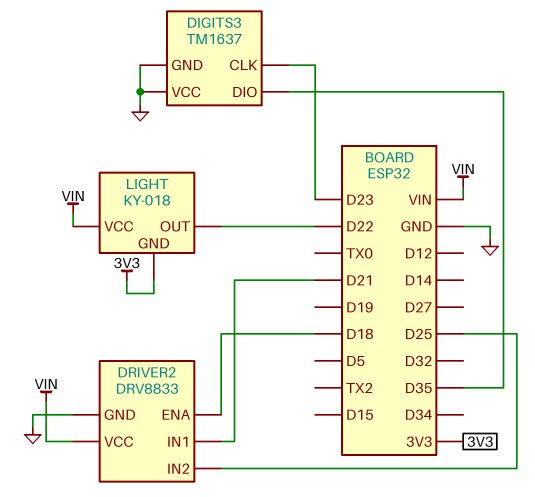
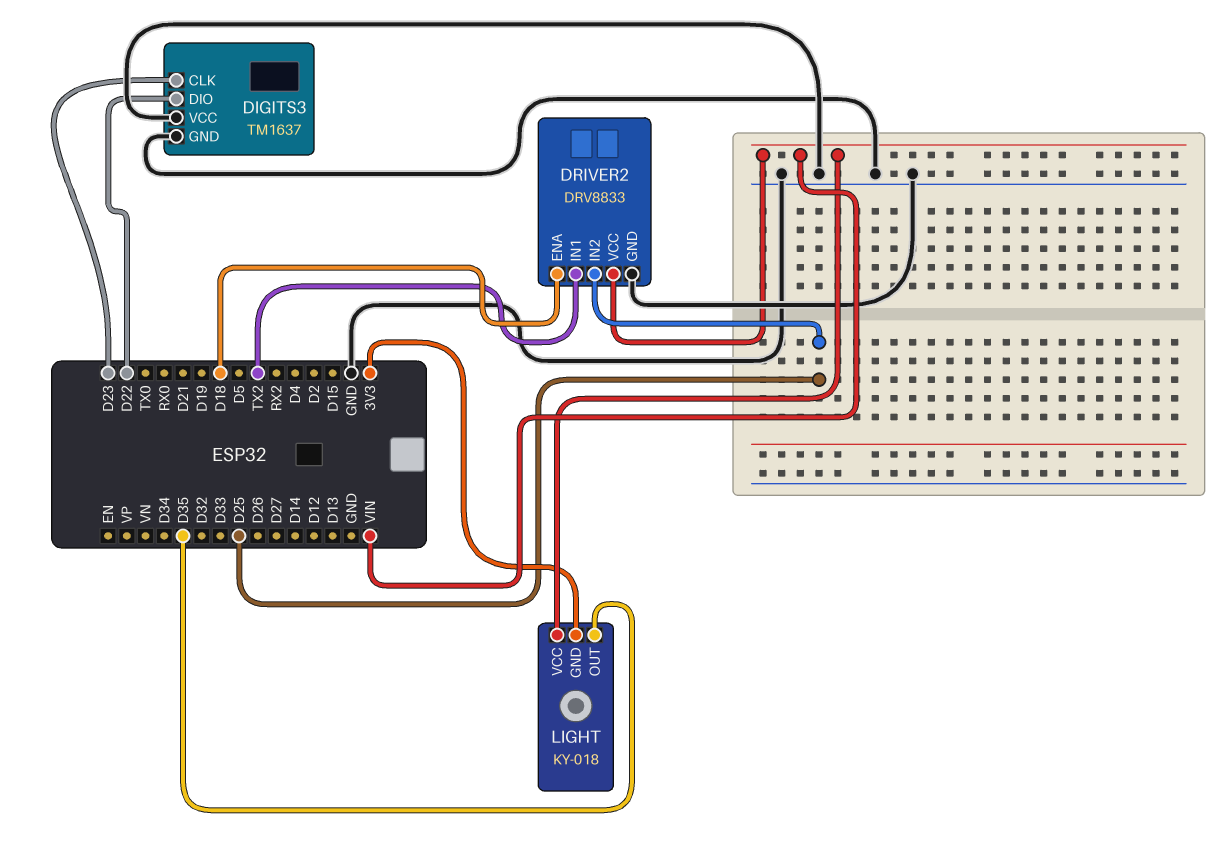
DIGITS3 pin DIO: D35 -> D22
DRIVER2 pin IN1: D21 -> TX2
LIGHT pin OUT: D22 -> D35

